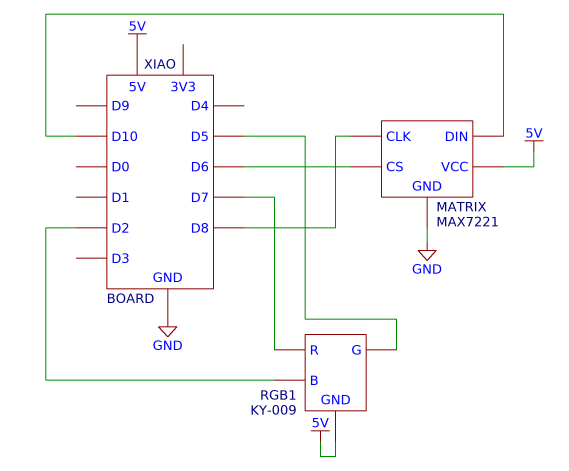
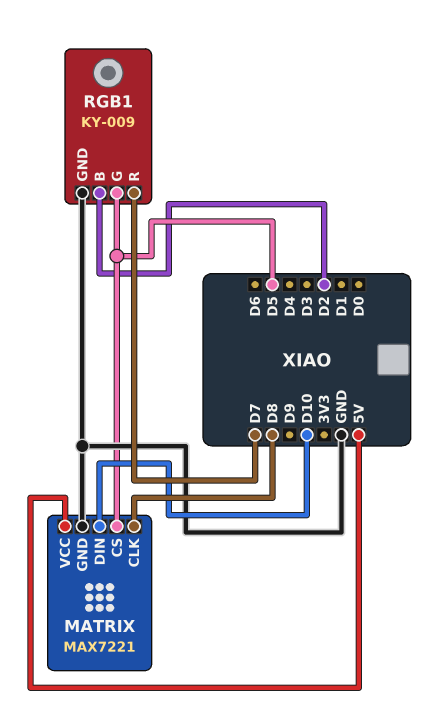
MATRIX pin CS: D6 -> D5
RGB1 pin GND: 5V -> GND

